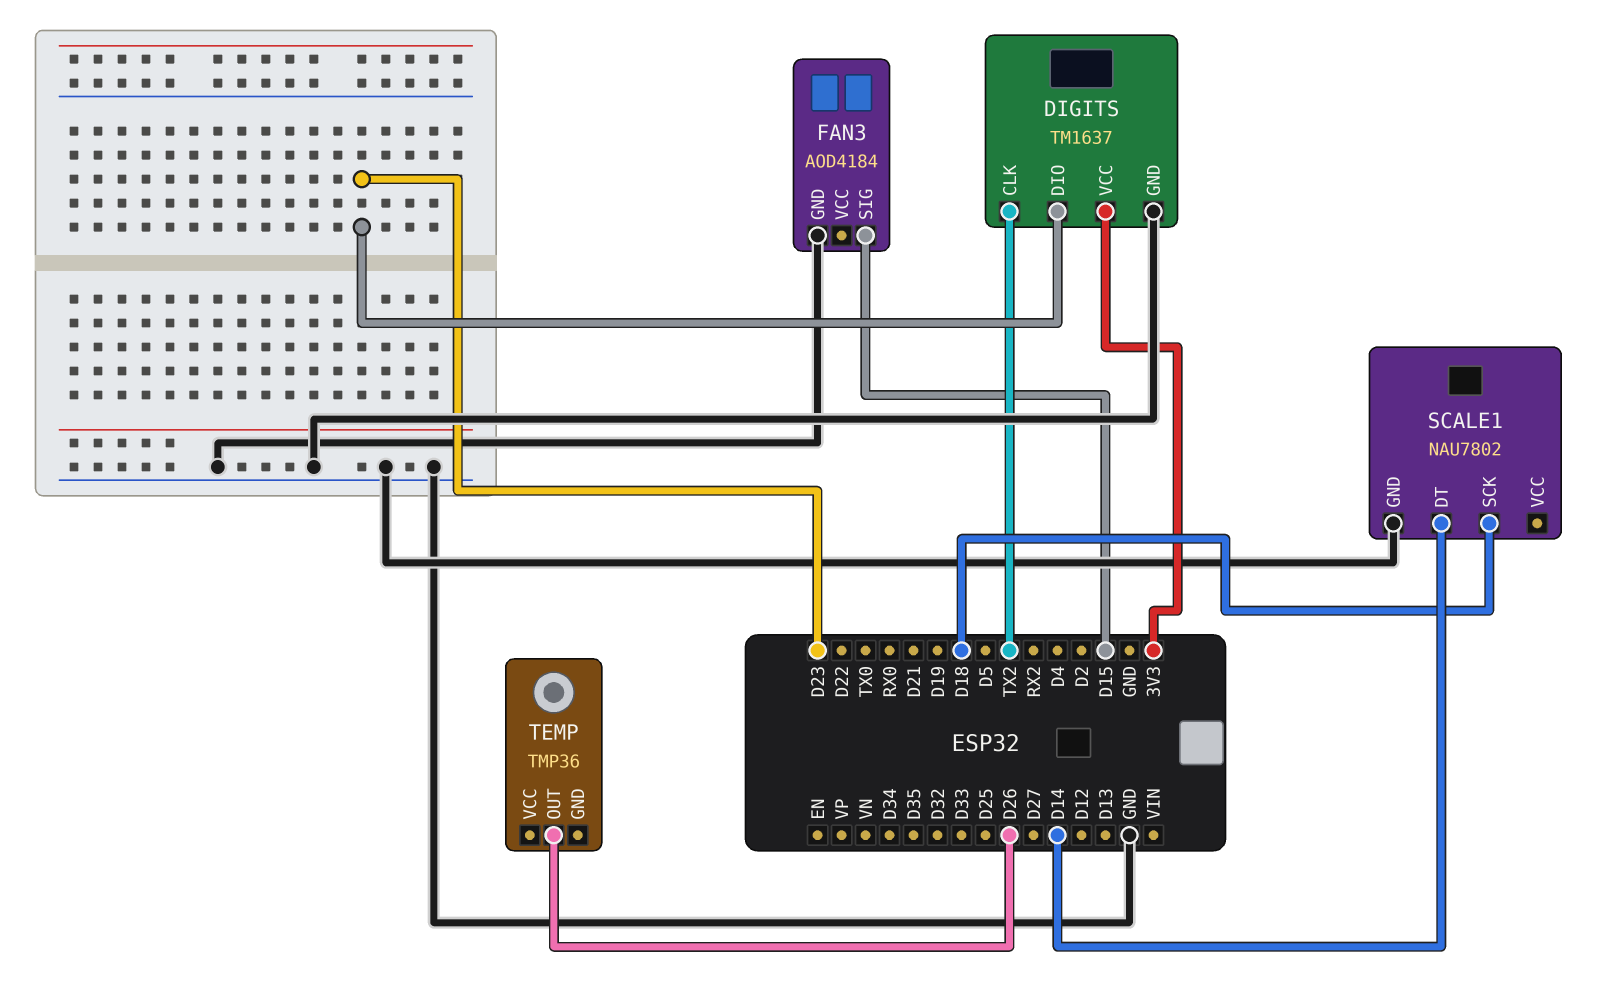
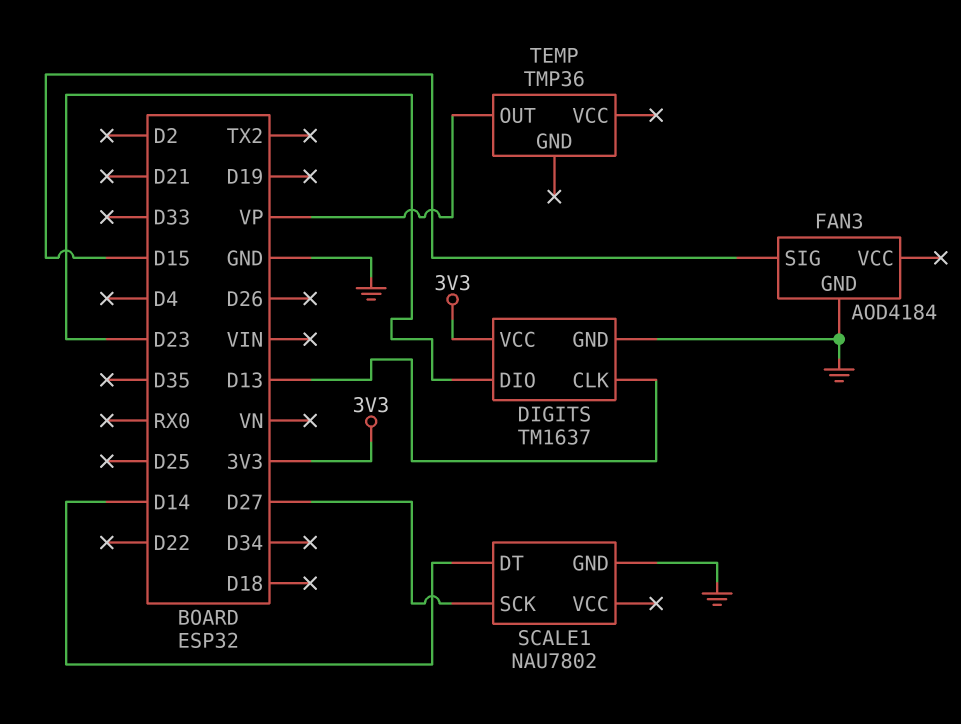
DIGITS pin CLK: TX2 -> D13
SCALE1 pin SCK: D18 -> D27
TEMP pin OUT: D26 -> VP

